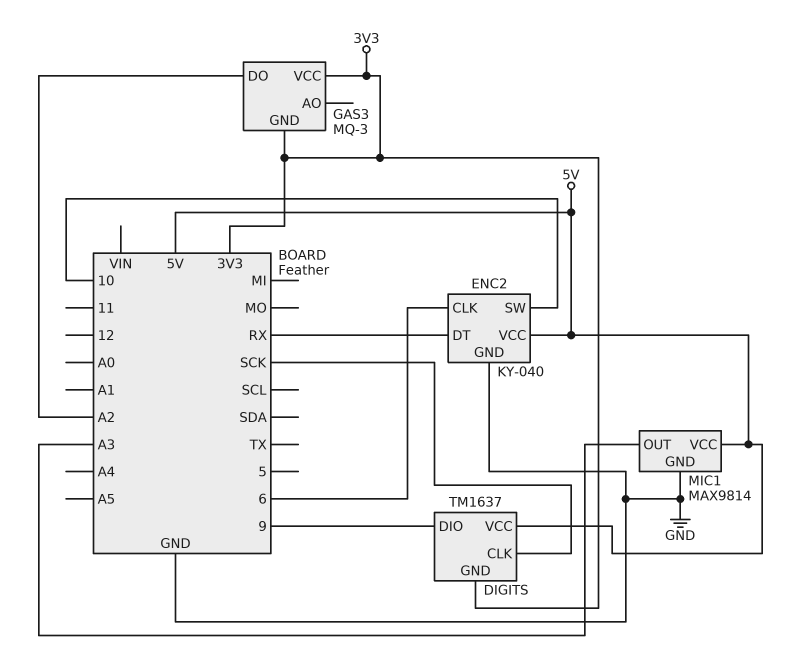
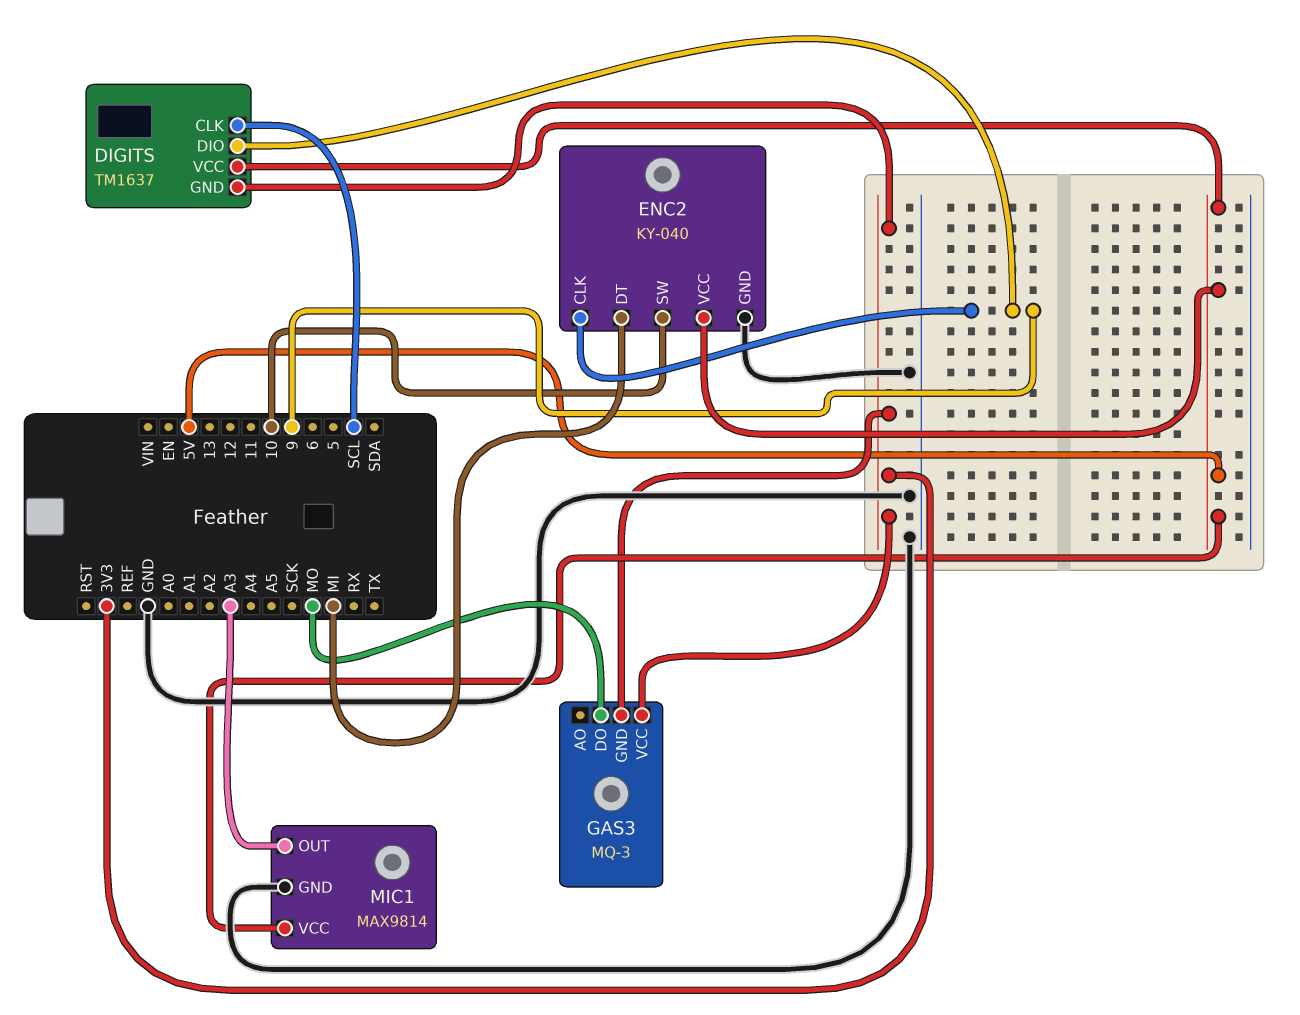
DIGITS pin CLK: SCK -> SCL
ENC2 pin CLK: 6 -> 9
ENC2 pin DT: RX -> MI
GAS3 pin DO: A2 -> MO

